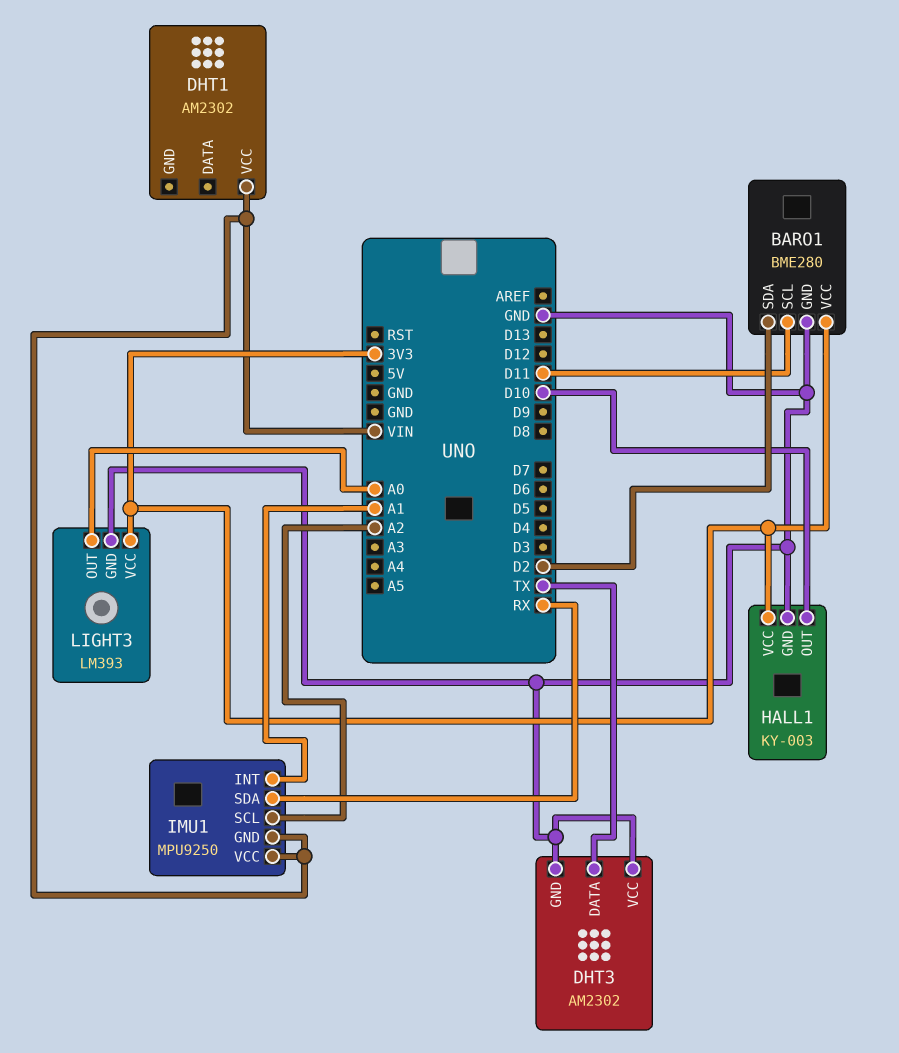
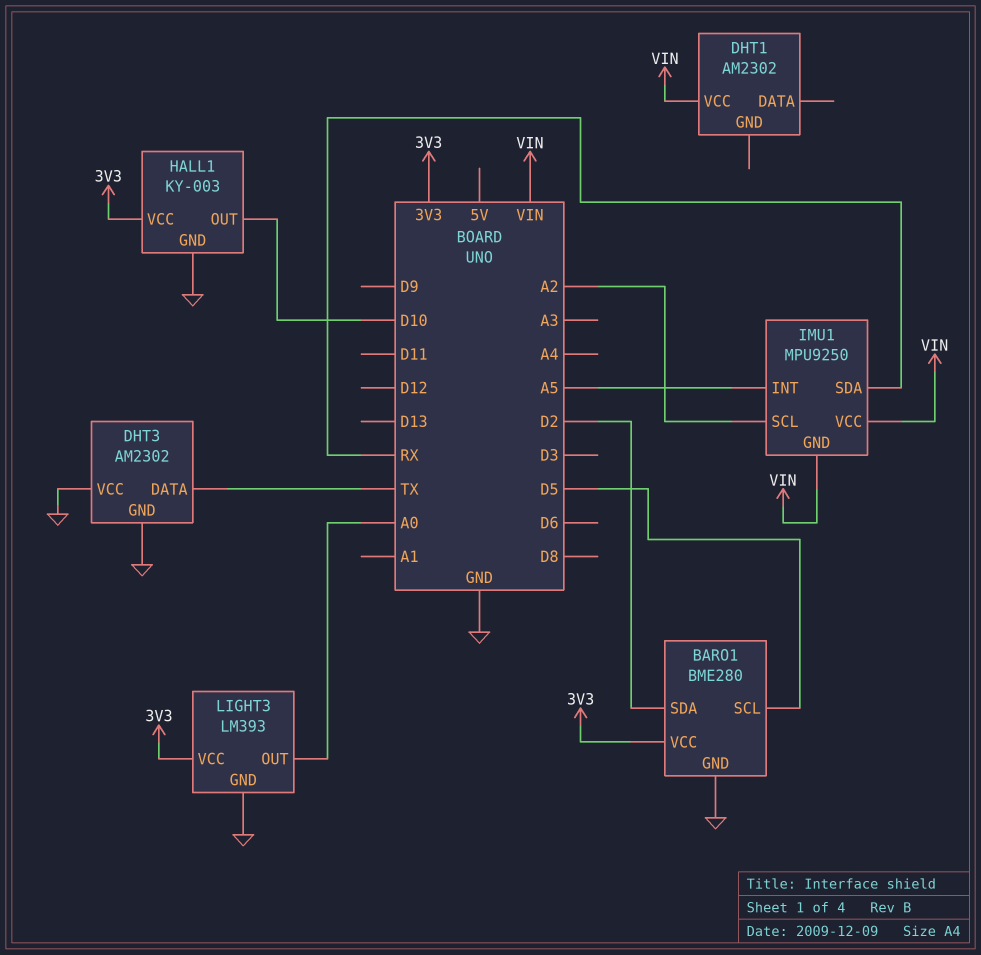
BARO1 pin SCL: D11 -> D5
IMU1 pin INT: A1 -> A5

